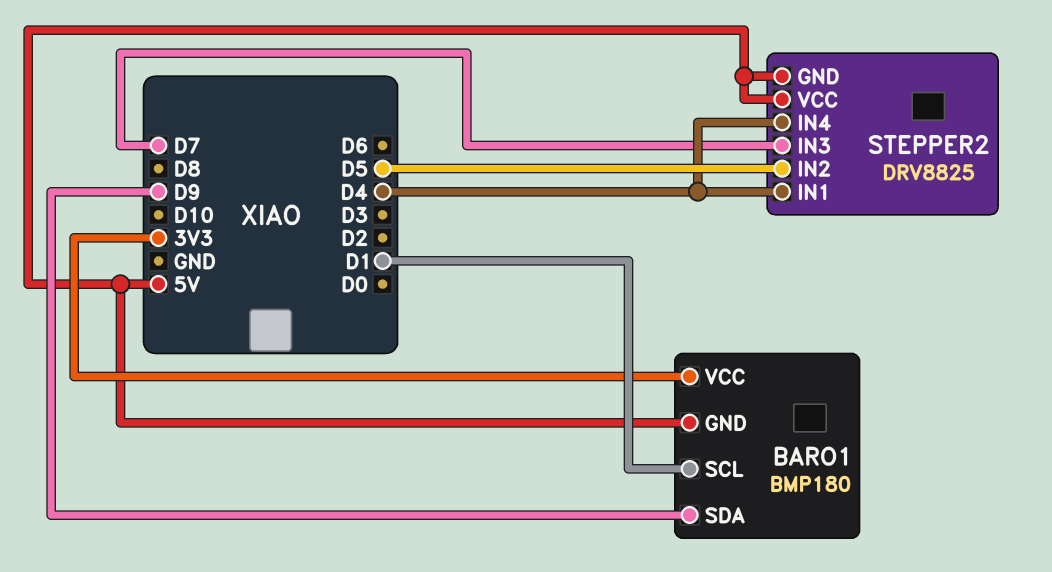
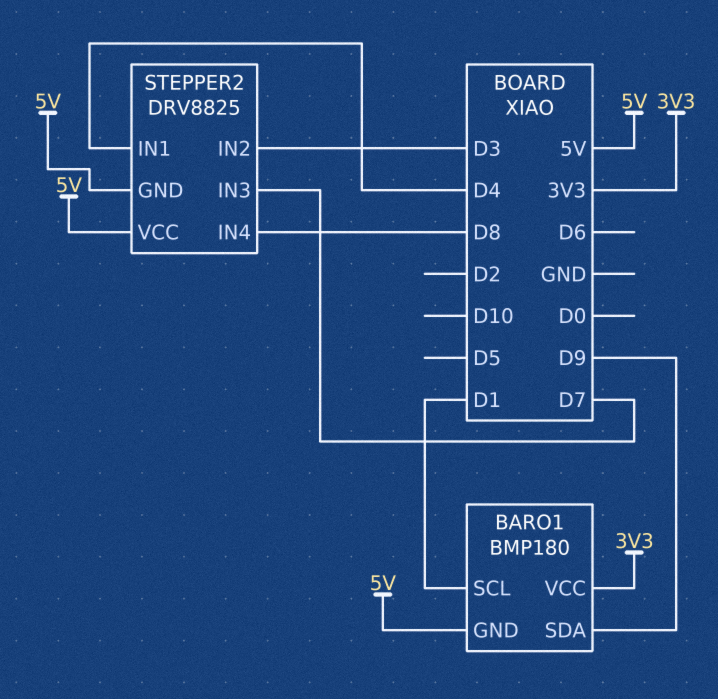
STEPPER2 pin IN2: D5 -> D3
STEPPER2 pin IN4: D4 -> D8

